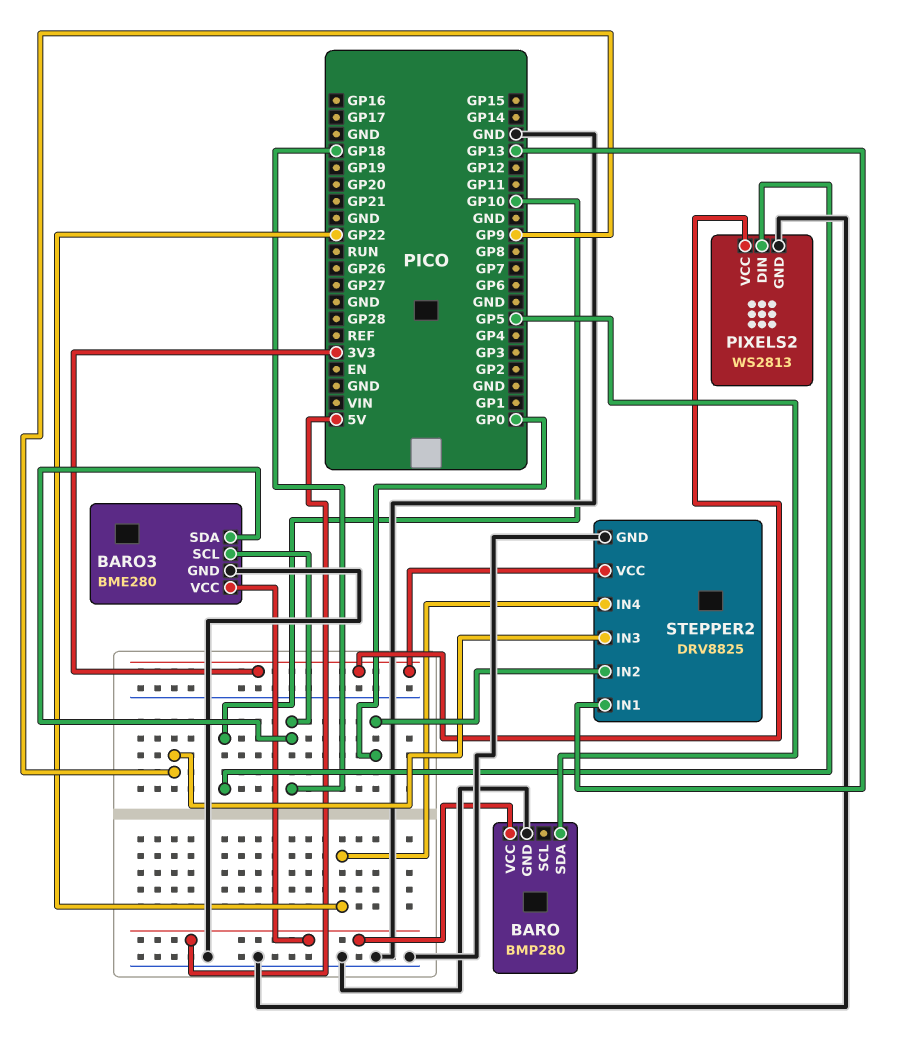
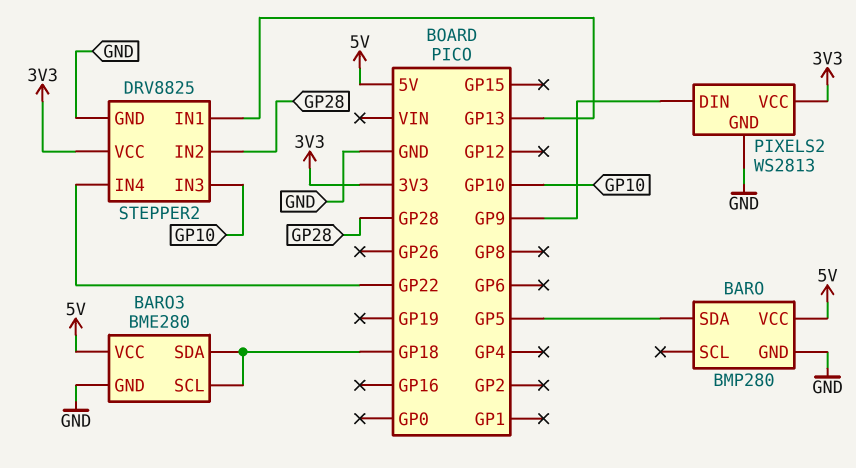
PIXELS2 pin DIN: GP10 -> GP9
STEPPER2 pin IN2: GP0 -> GP28
STEPPER2 pin IN3: GP9 -> GP10

